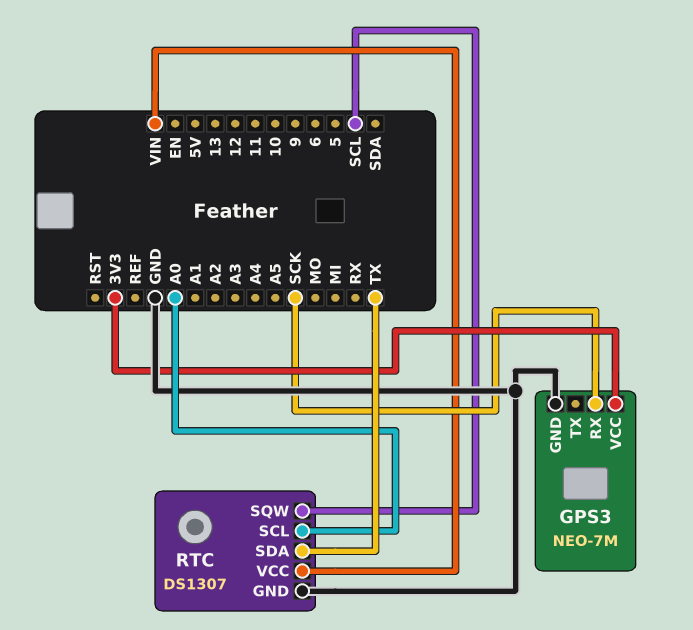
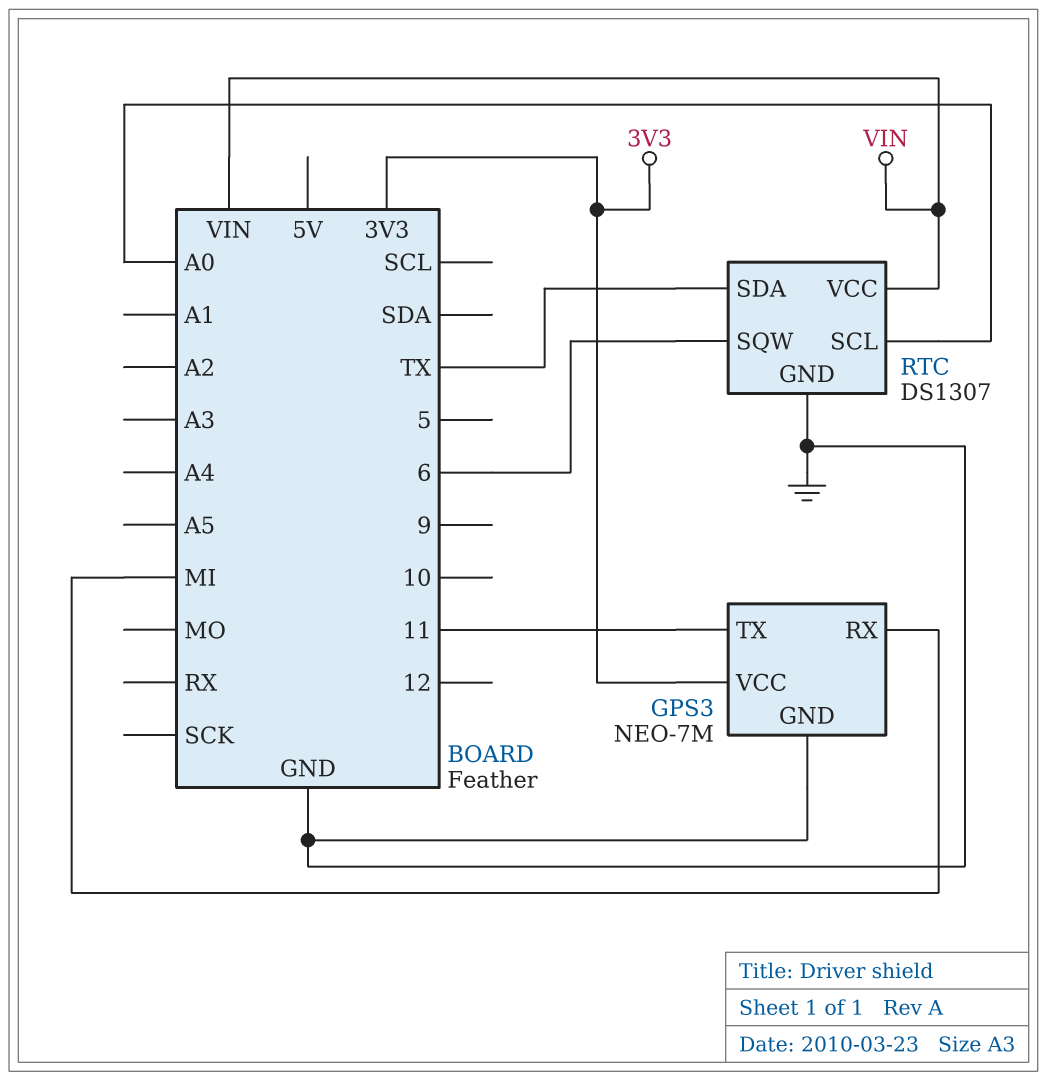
GPS3 pin RX: SCK -> MI
GPS3 pin TX: none -> 11
RTC pin SQW: SCL -> 6

